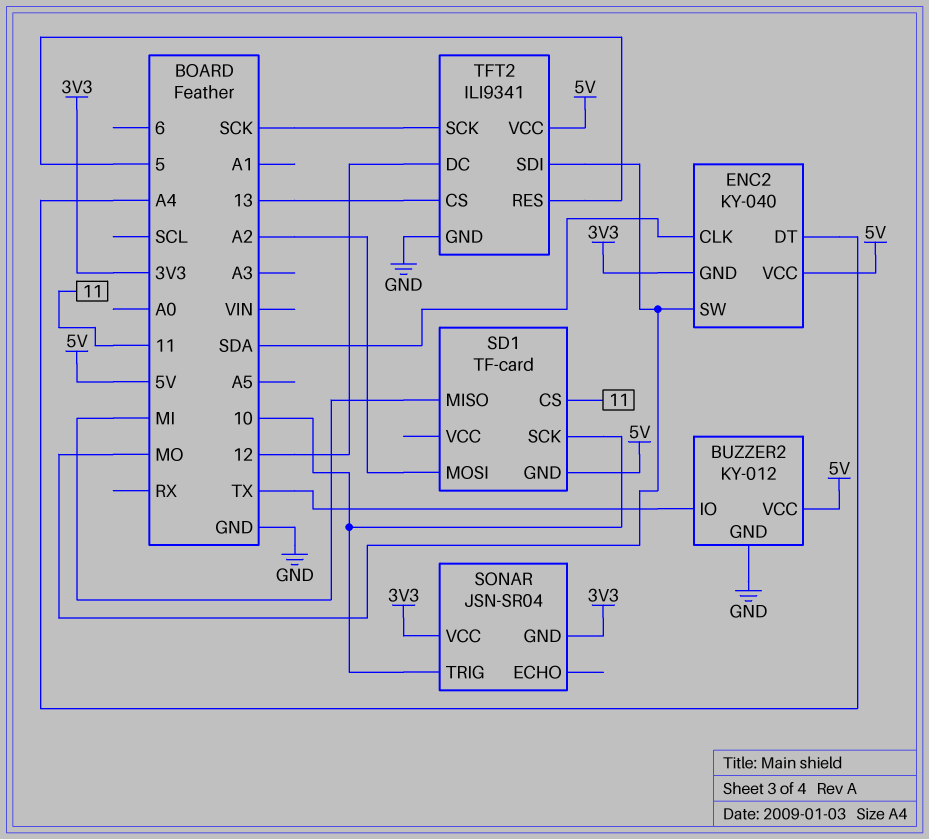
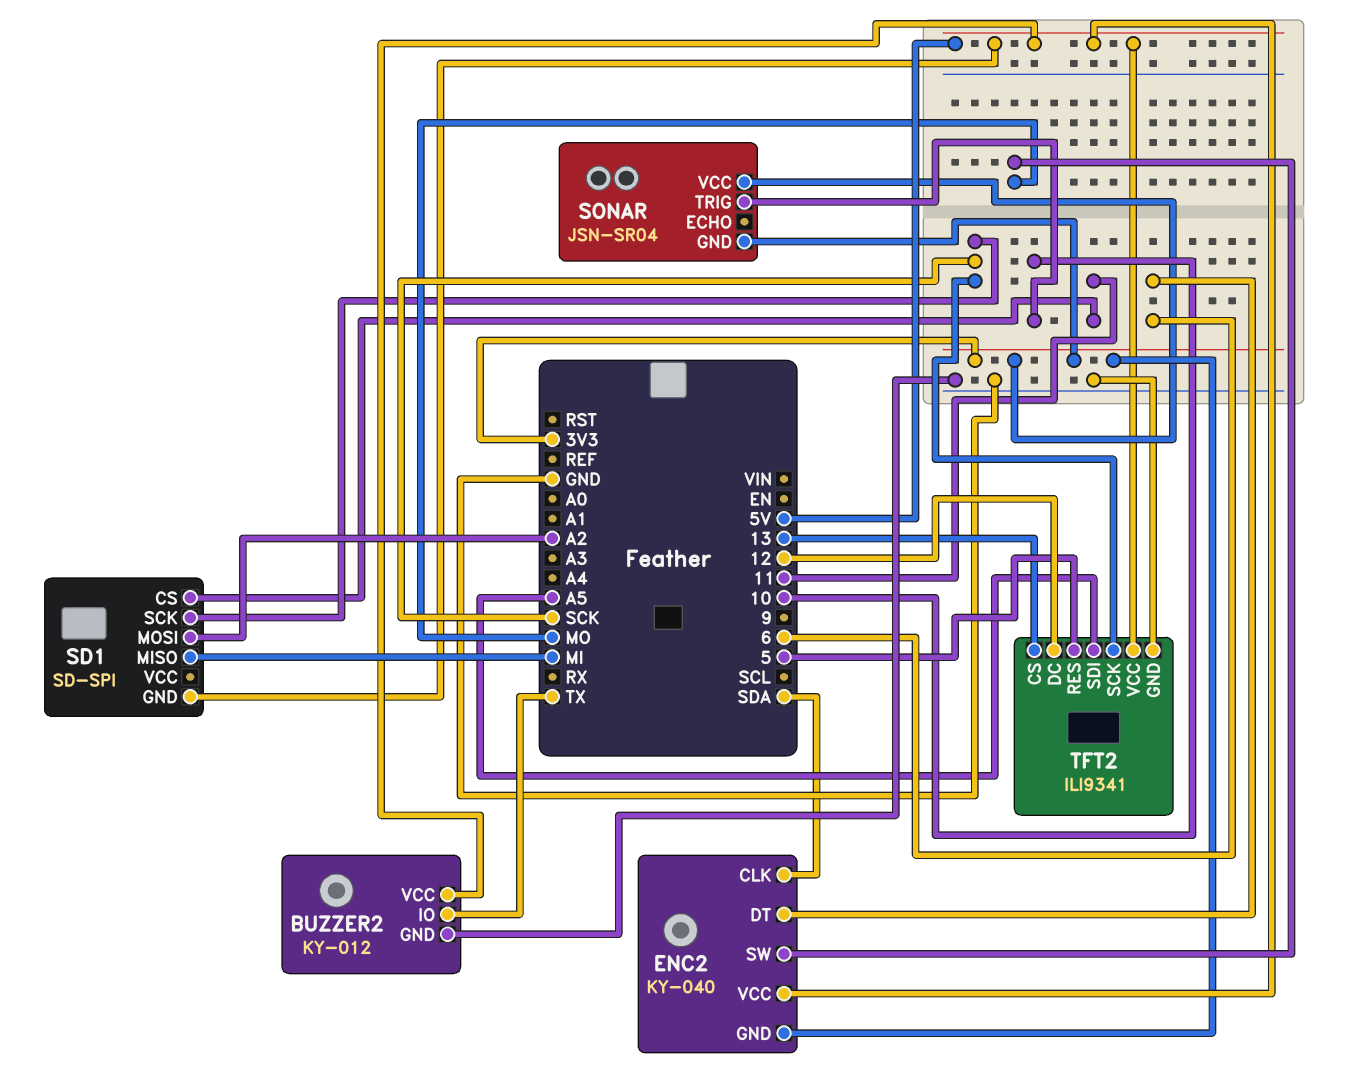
ENC2 pin DT: A4 -> 6
SD1: TF-card -> SD-SPI
SD1 pin SCK: 10 -> SCK
TFT2 pin SDI: MO -> A5

